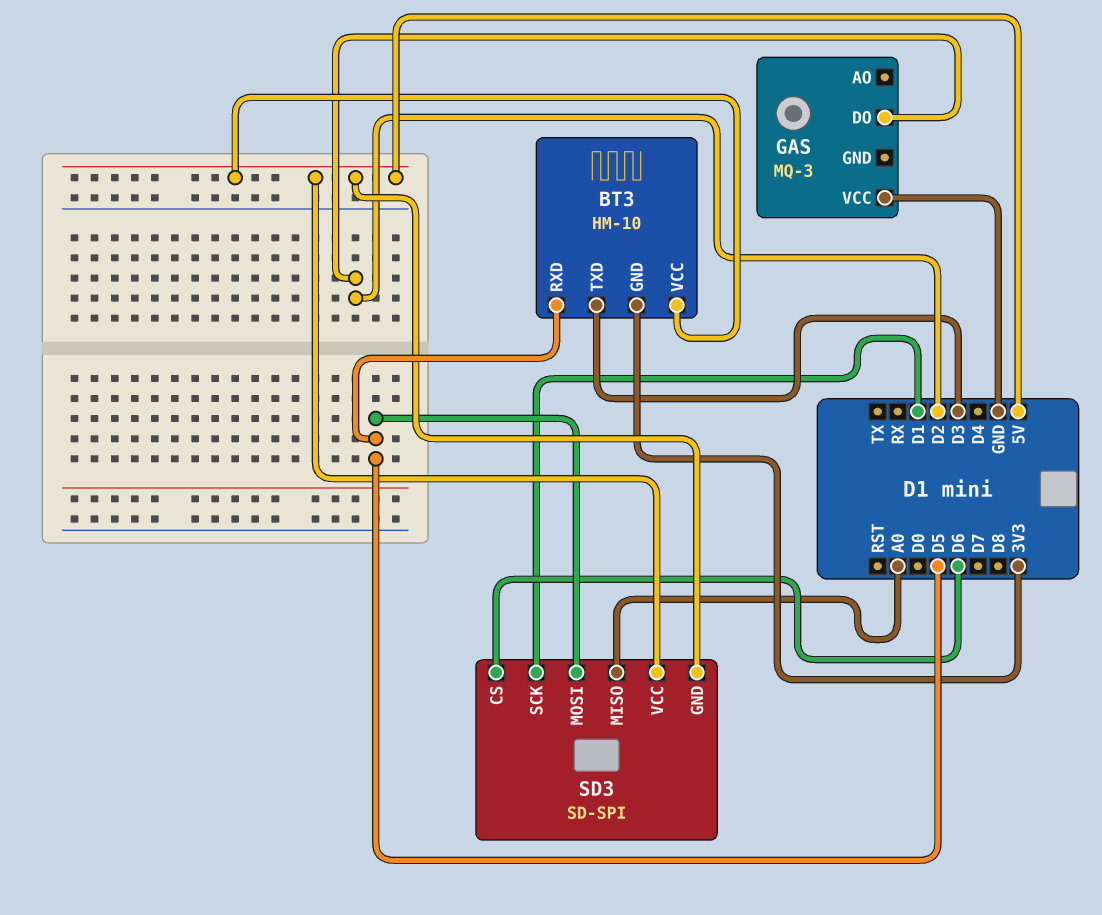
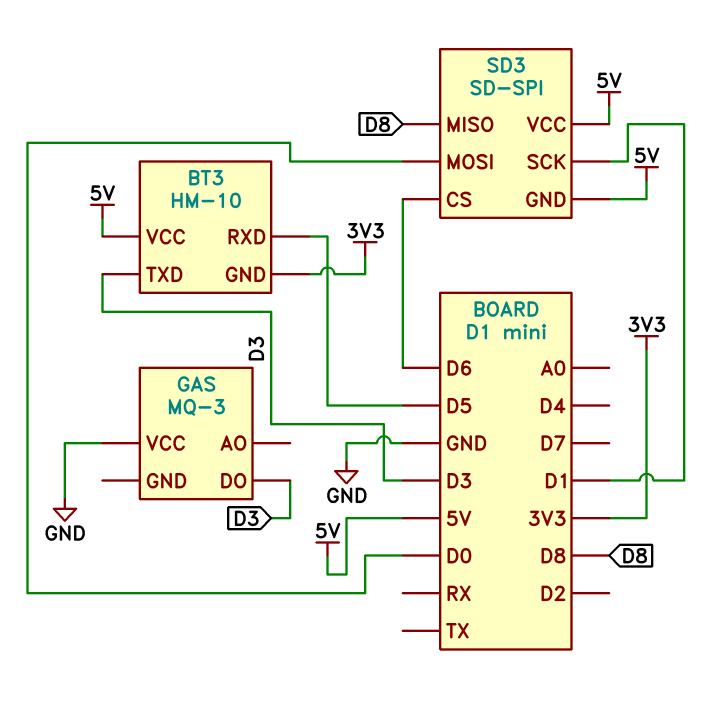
GAS pin DO: D2 -> D3
SD3 pin MISO: A0 -> D8
SD3 pin MOSI: D5 -> D0

